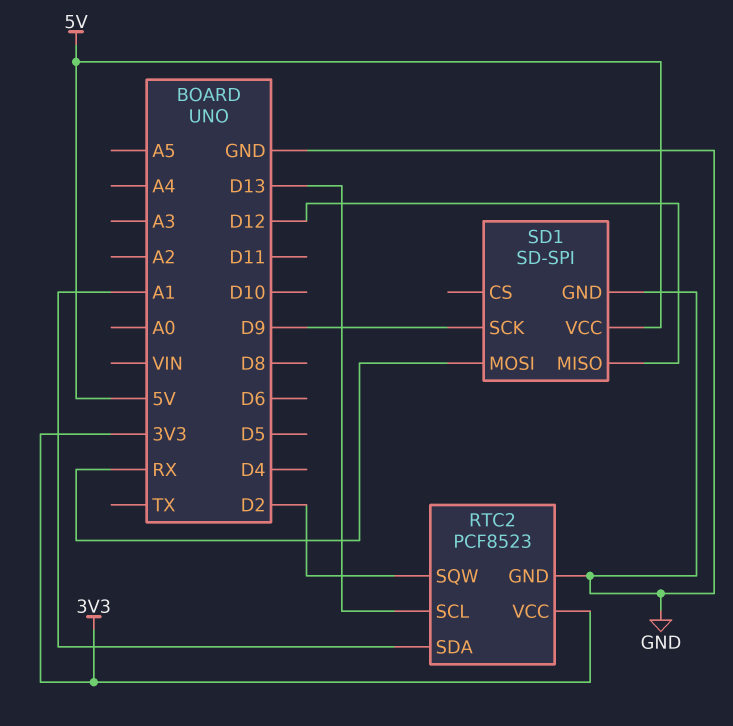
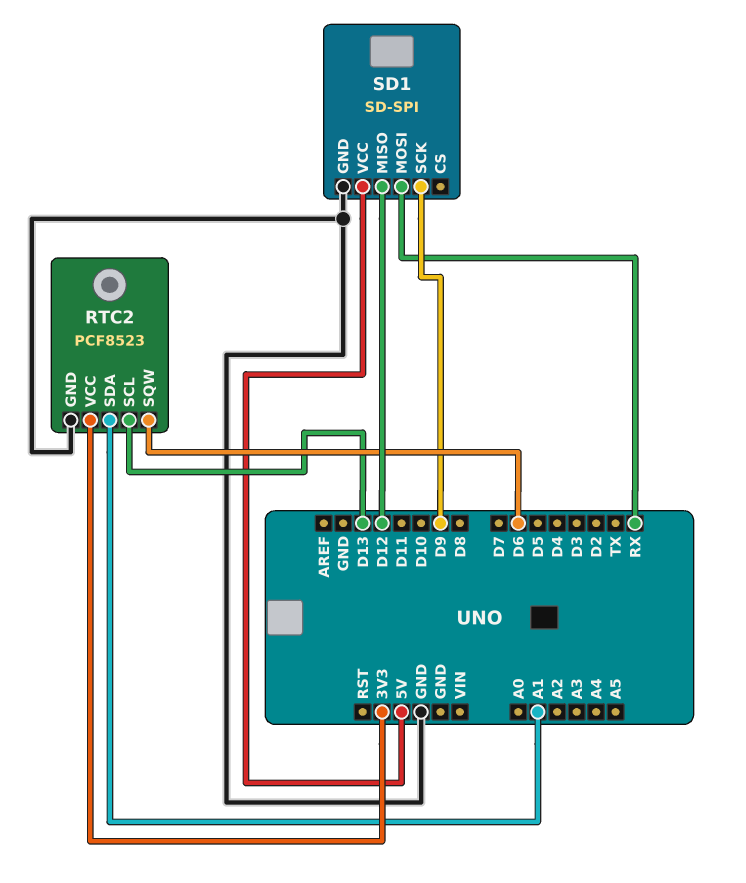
RTC2 pin SQW: D2 -> D6

